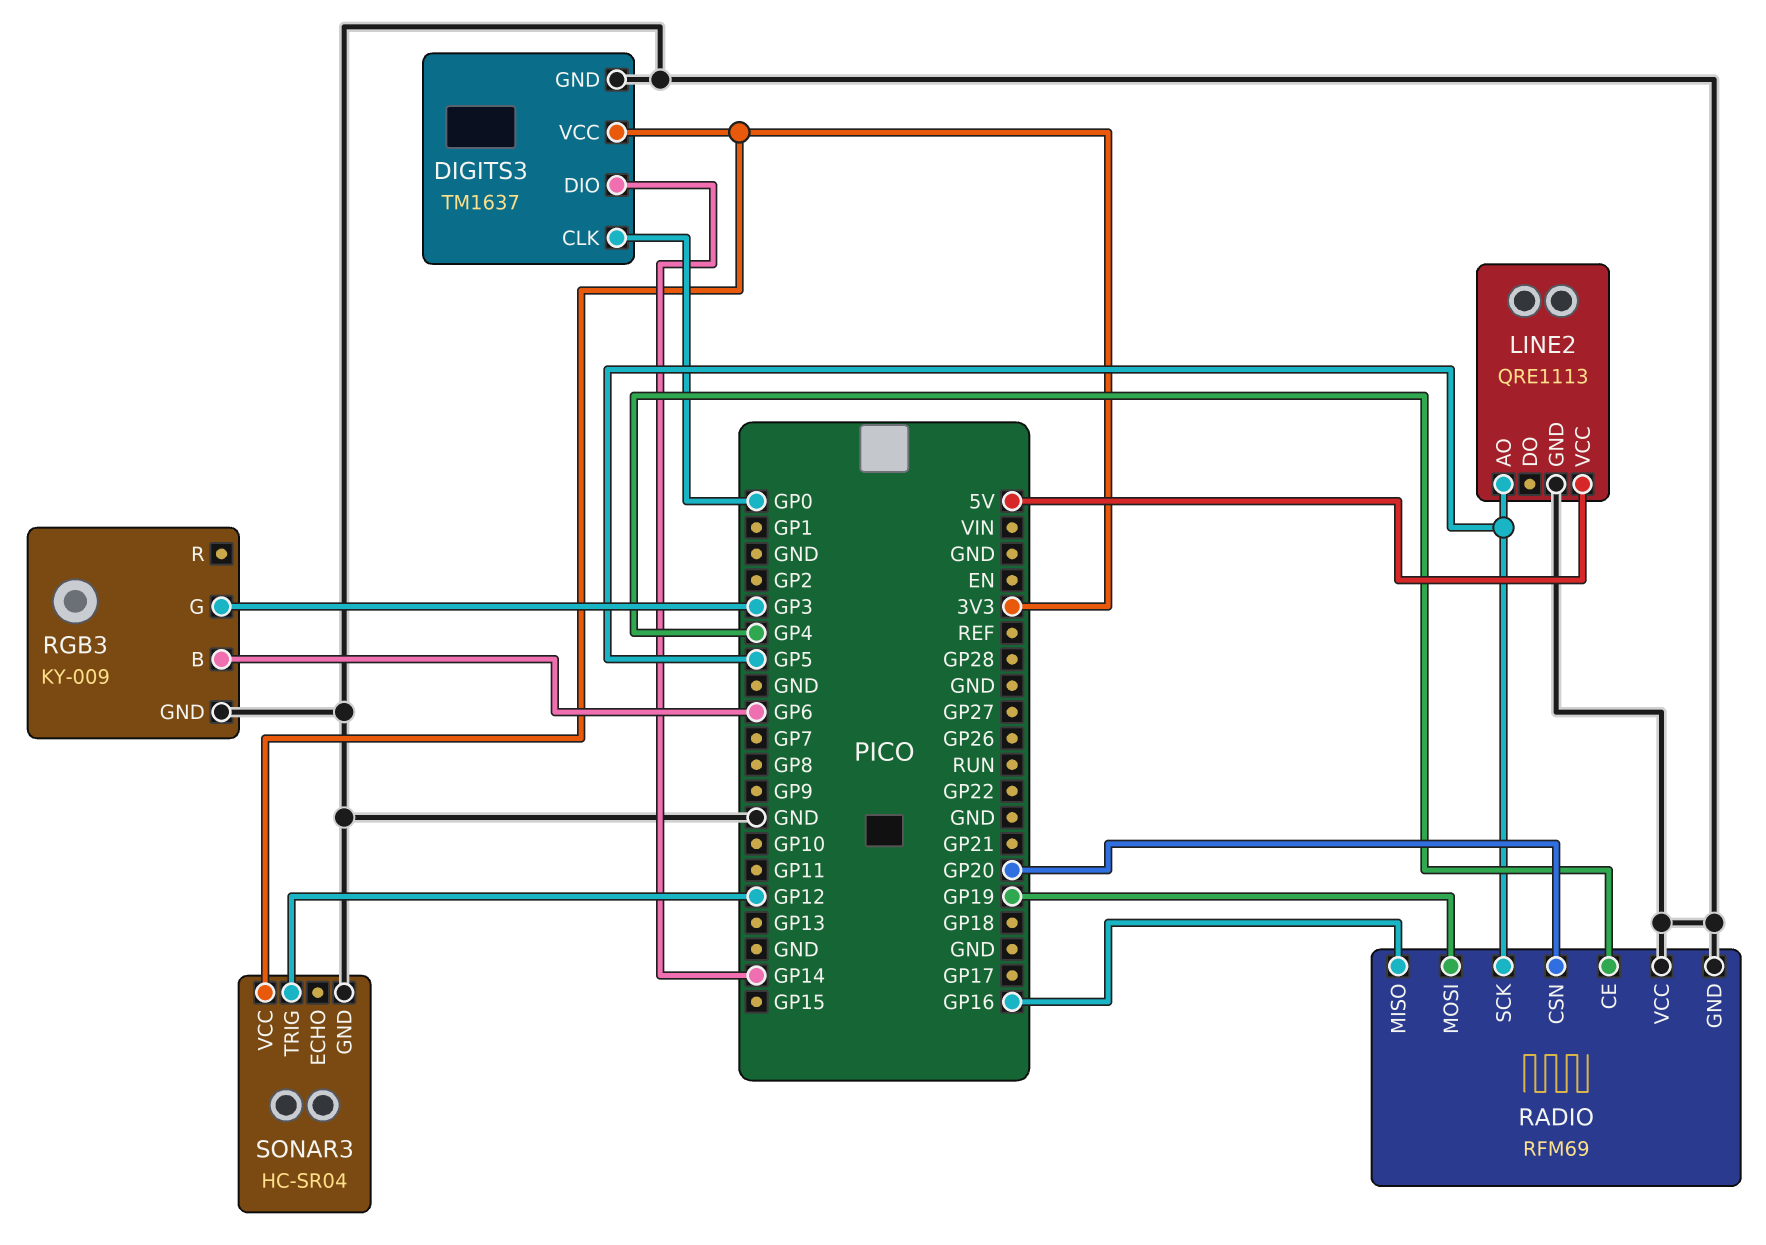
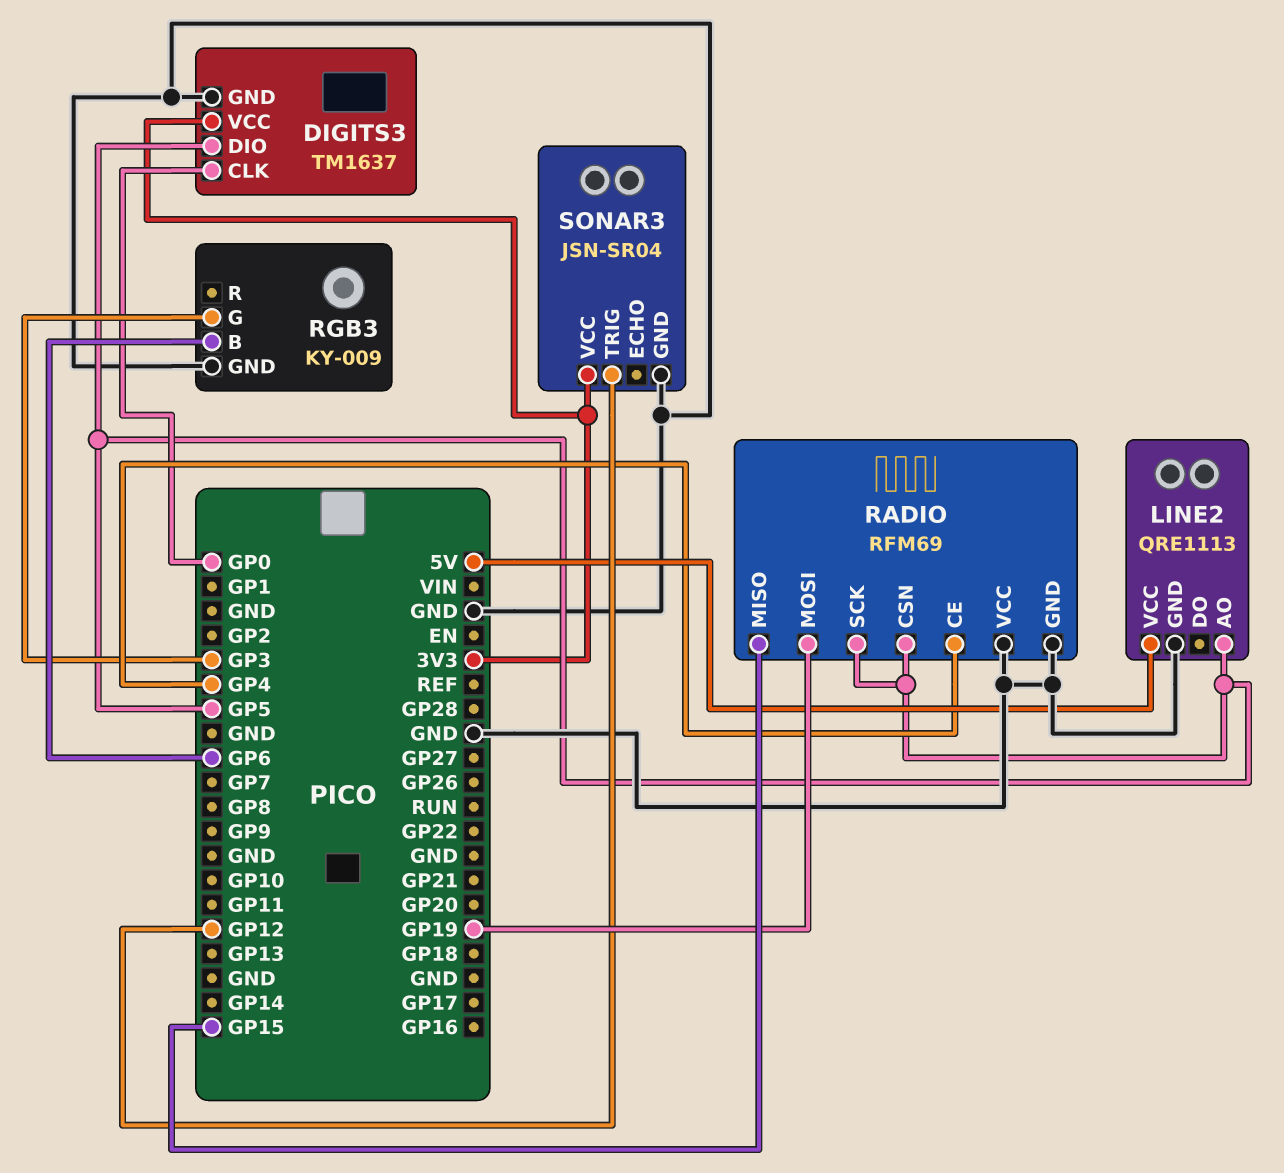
DIGITS3 pin DIO: GP14 -> GP5
RADIO pin CSN: GP20 -> GP5
RADIO pin MISO: GP16 -> GP15
SONAR3: HC-SR04 -> JSN-SR04

